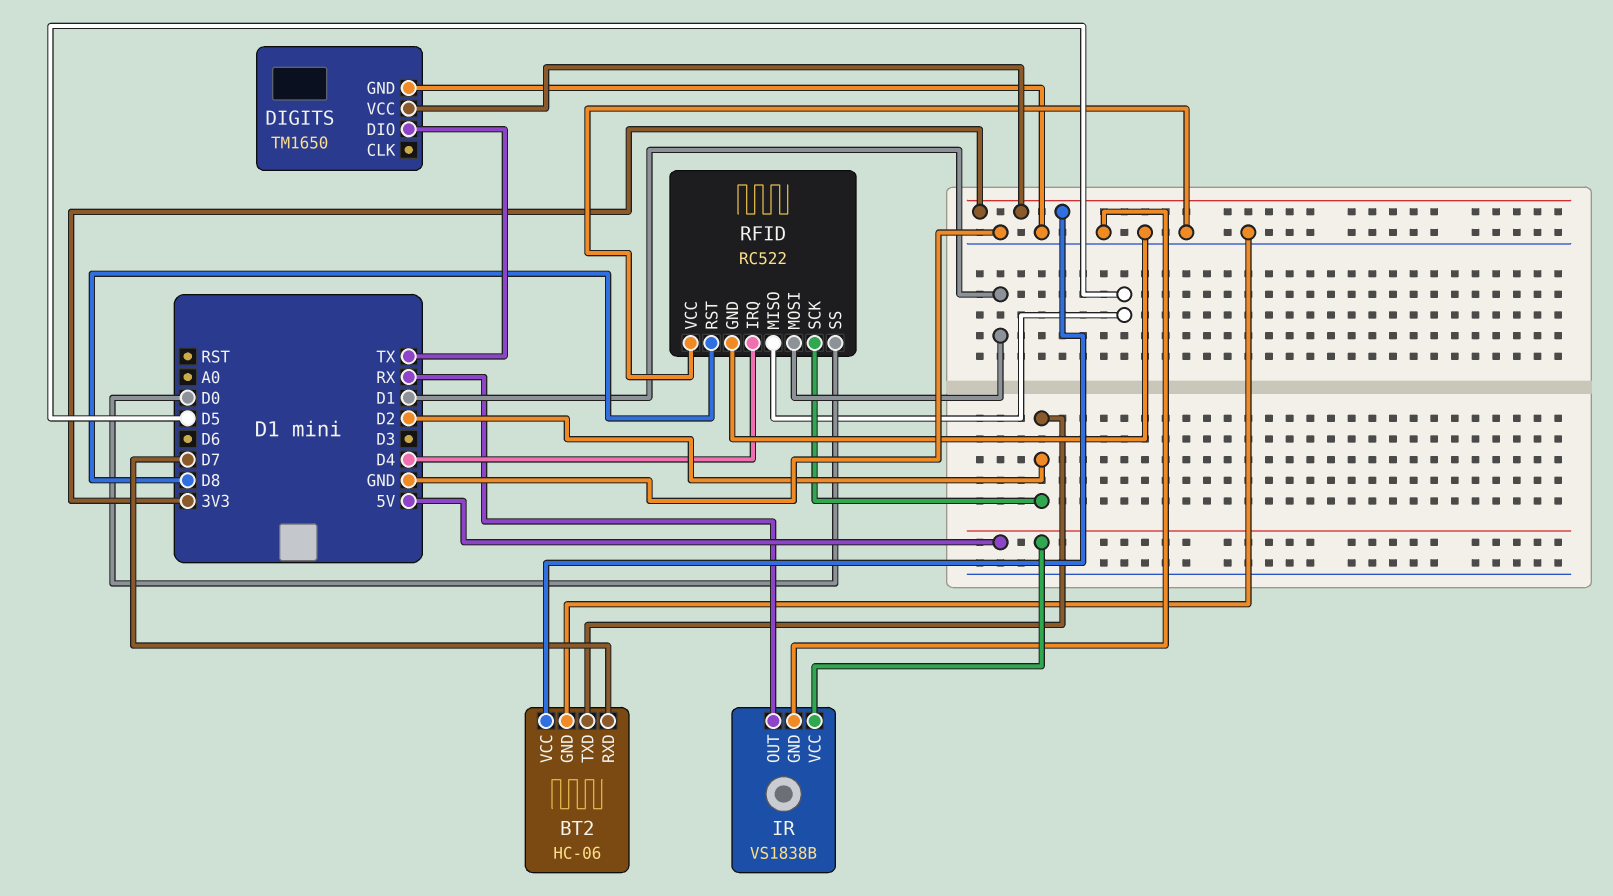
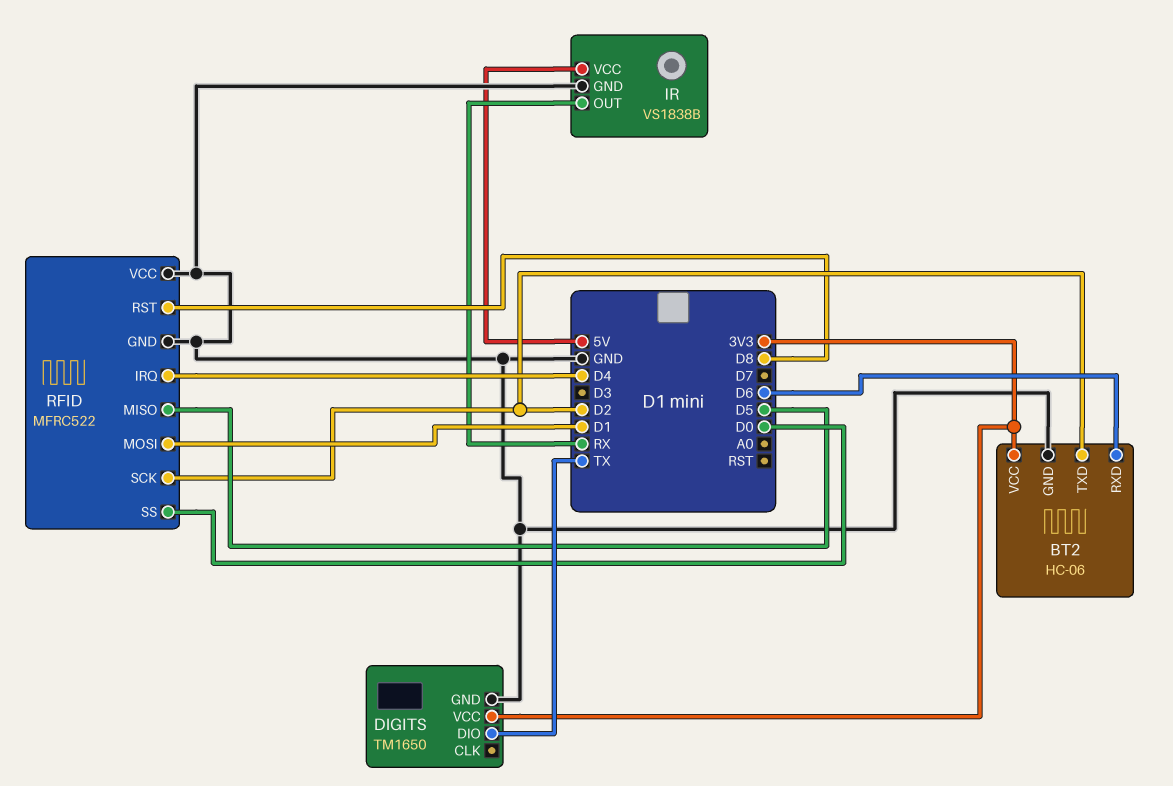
BT2 pin RXD: D7 -> D6
RFID: RC522 -> MFRC522

